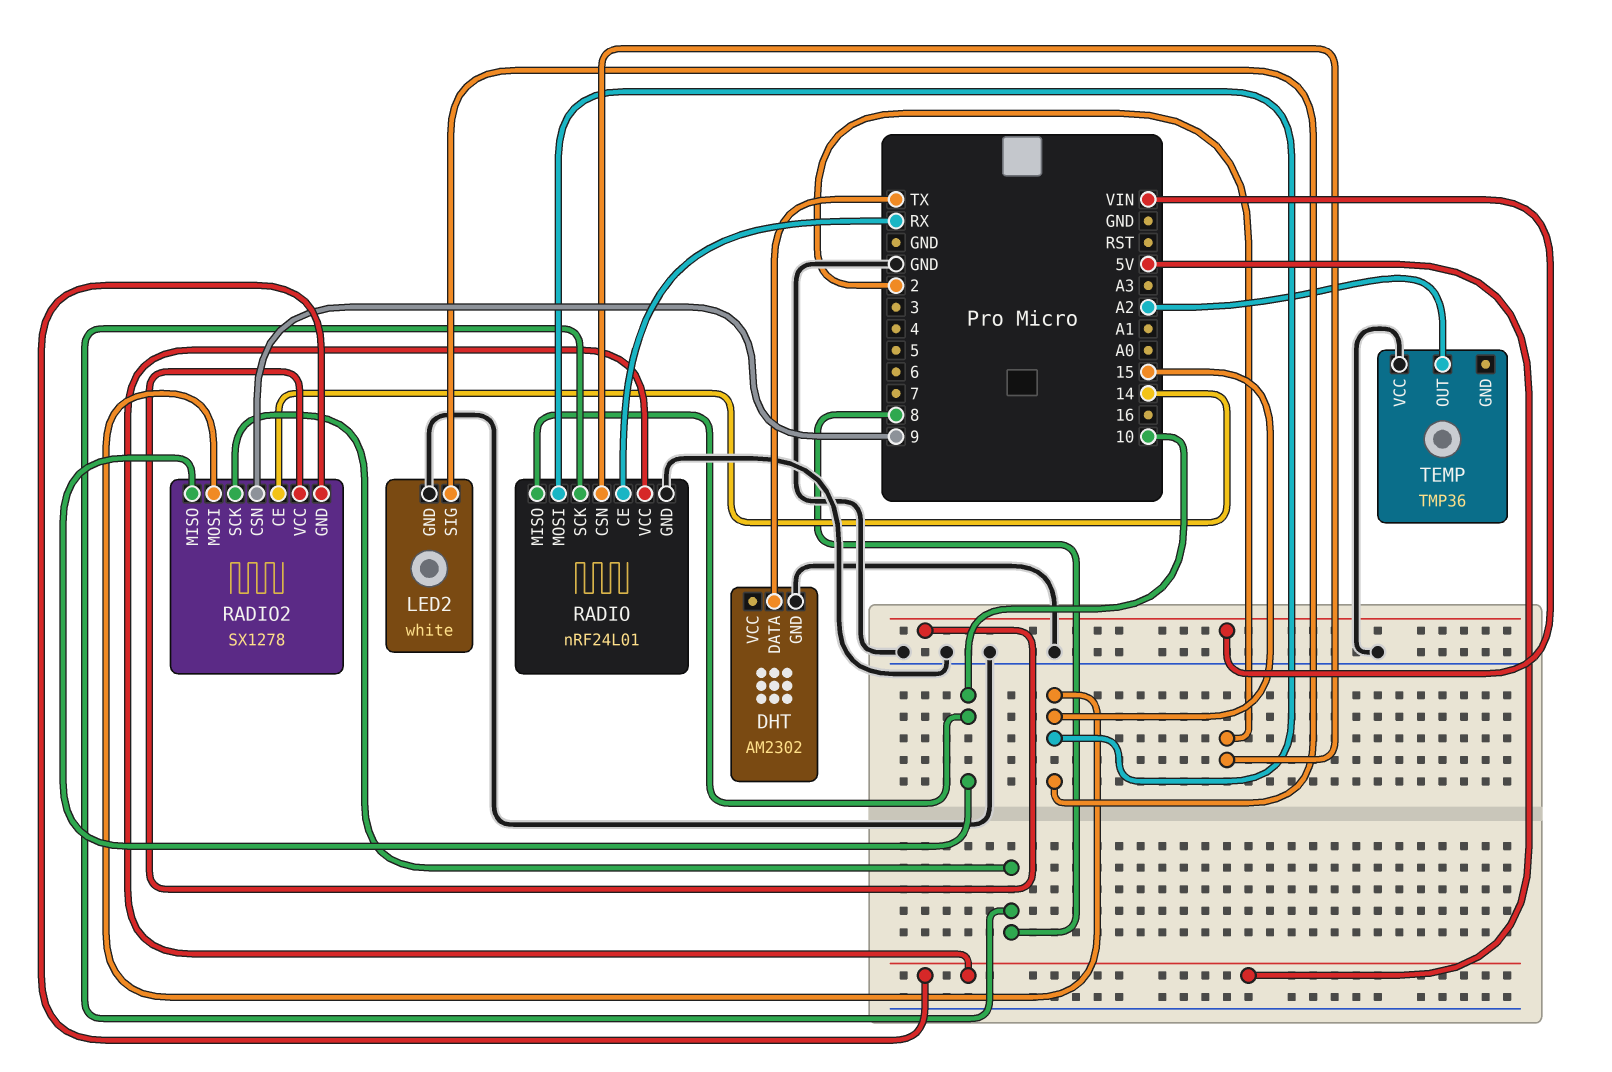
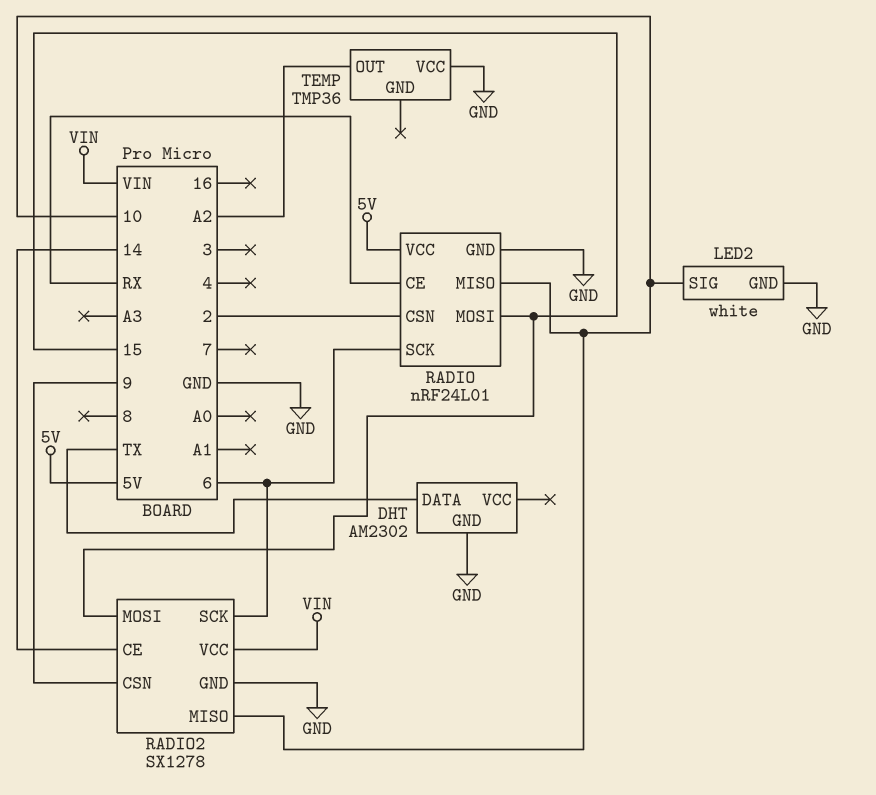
LED2 pin SIG: 15 -> 10
RADIO pin SCK: 8 -> 6
RADIO2 pin GND: 5V -> GND
RADIO2 pin SCK: 8 -> 6

